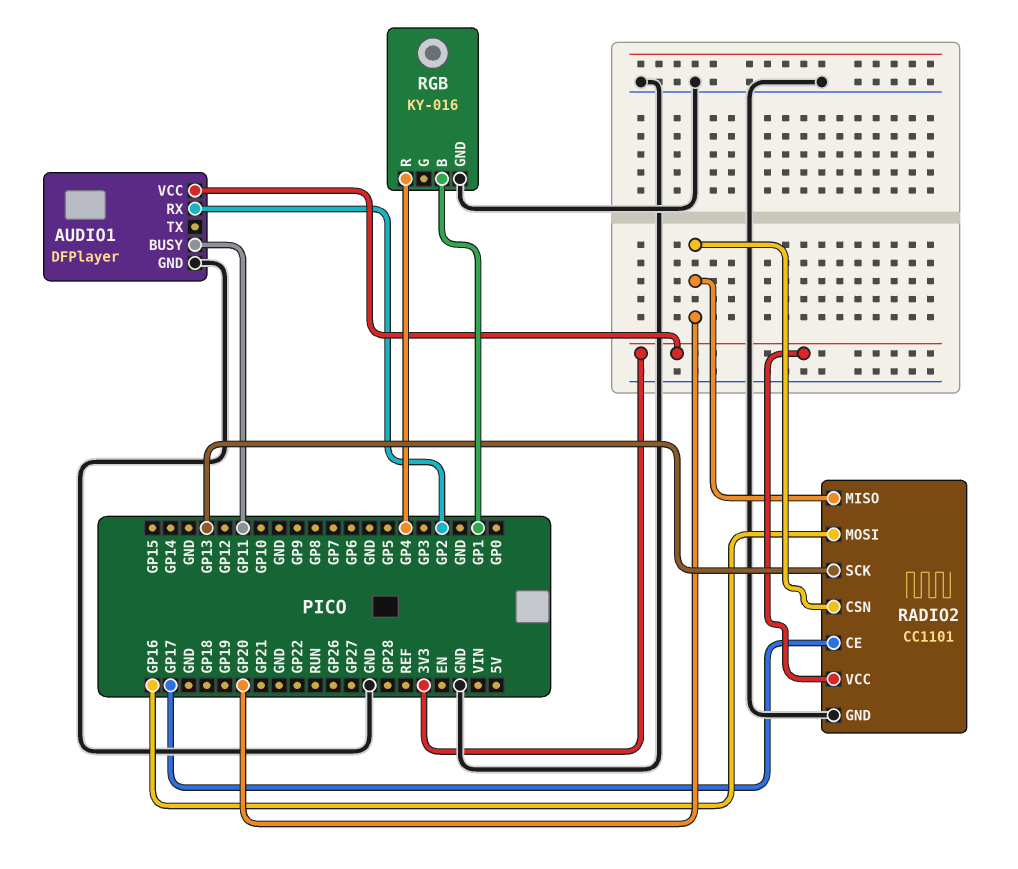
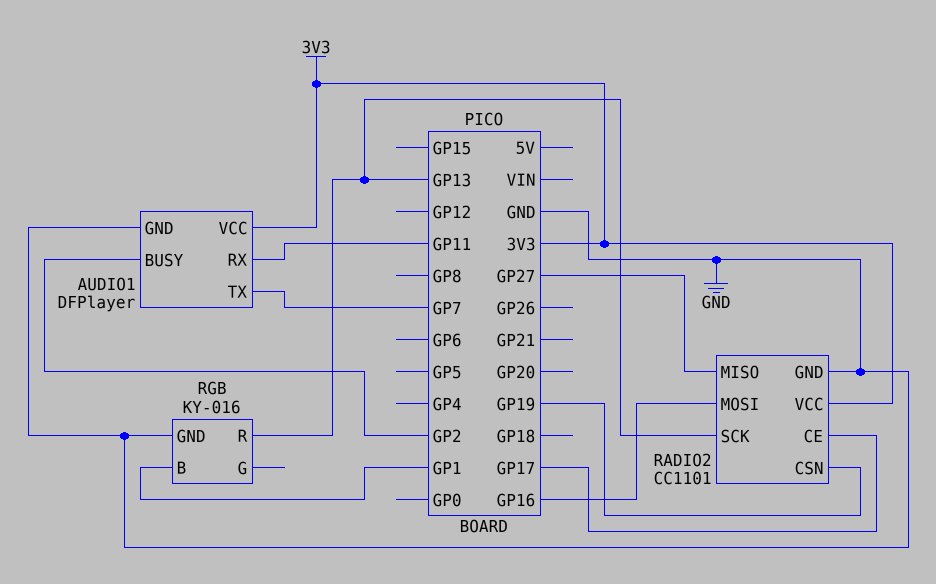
AUDIO1 pin BUSY: GP11 -> GP2
AUDIO1 pin RX: GP2 -> GP11
AUDIO1 pin TX: none -> GP7
RADIO2 pin CSN: GP20 -> GP19
RADIO2 pin MISO: GP20 -> GP27
RGB pin R: GP4 -> GP13

